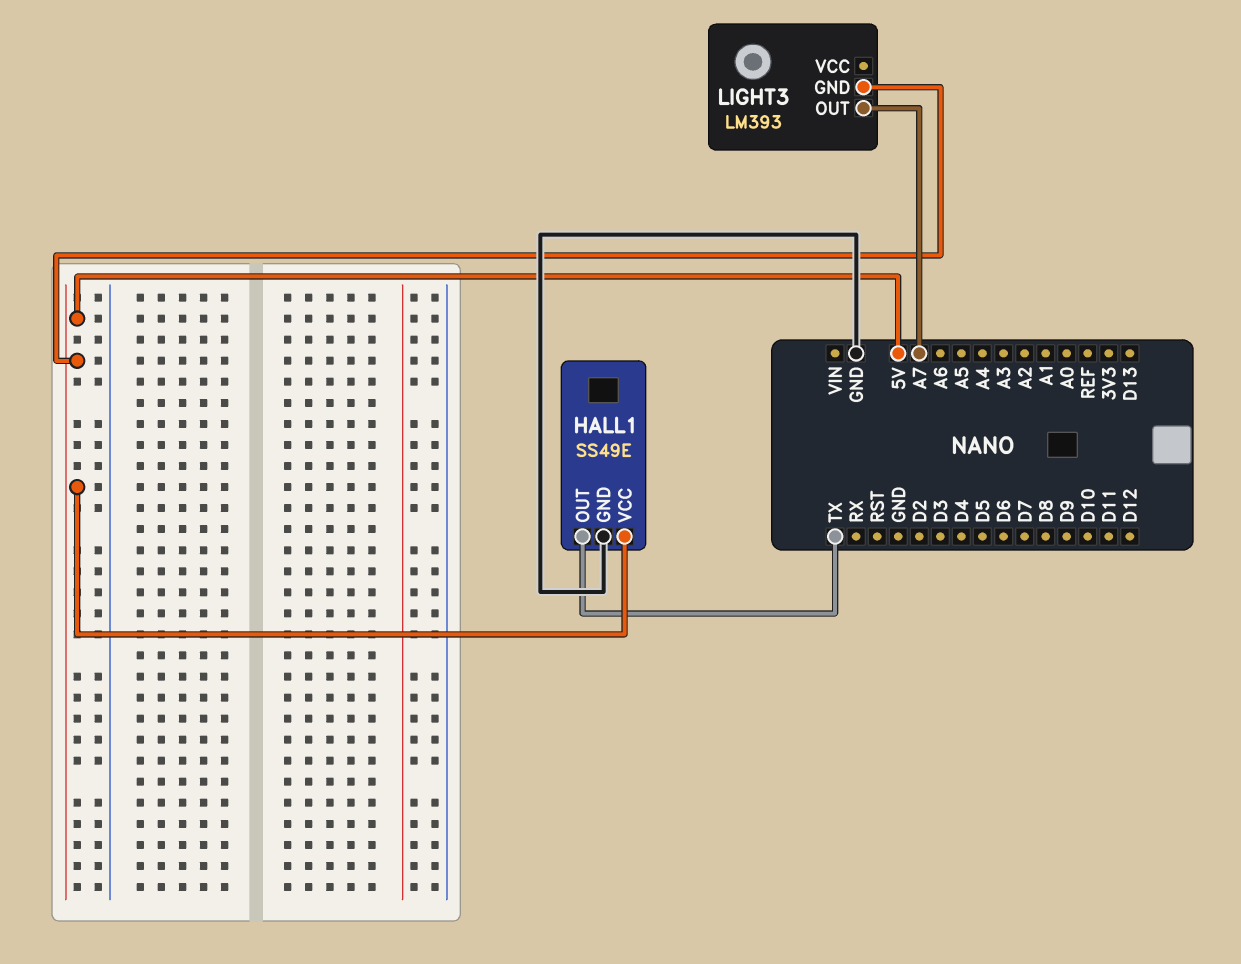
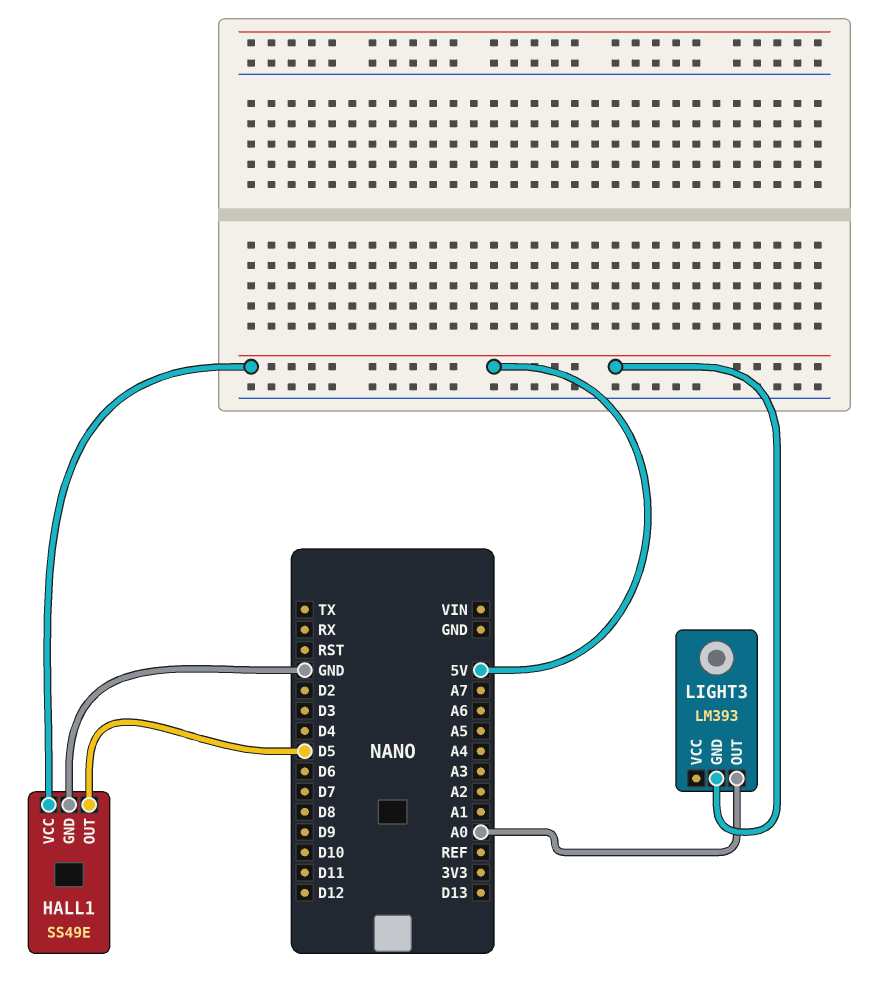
HALL1 pin OUT: TX -> D5
LIGHT3 pin OUT: A7 -> A0

